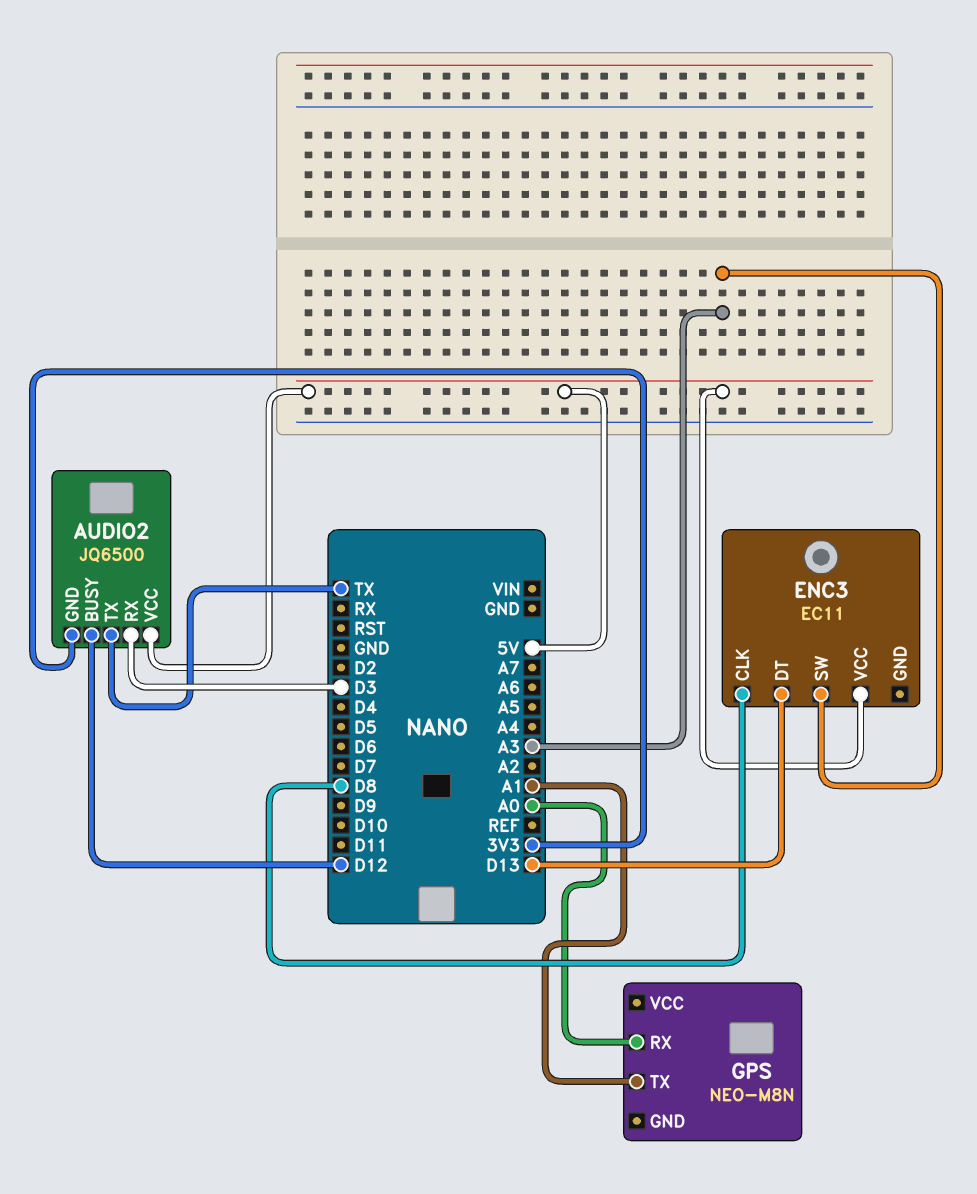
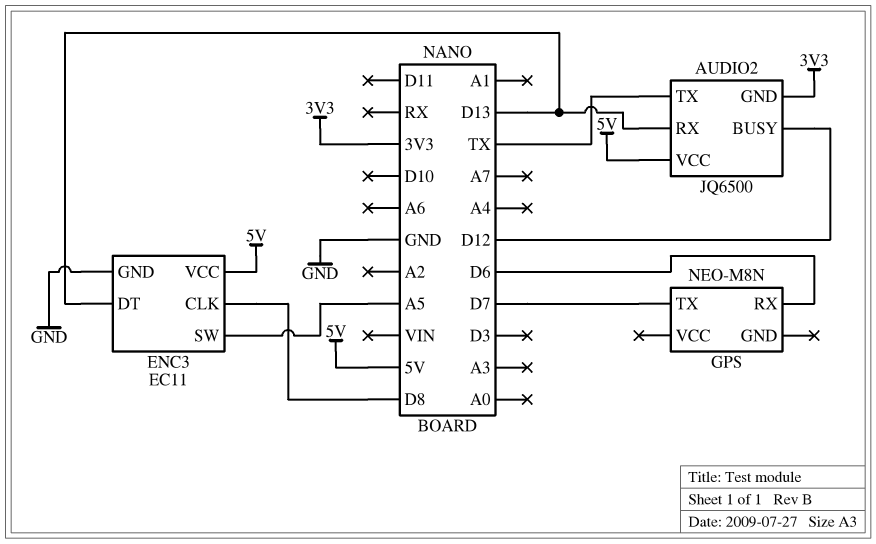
AUDIO2 pin RX: D3 -> D13
ENC3 pin GND: none -> GND
ENC3 pin SW: A3 -> A5
GPS pin RX: A0 -> D6
GPS pin TX: A1 -> D7

